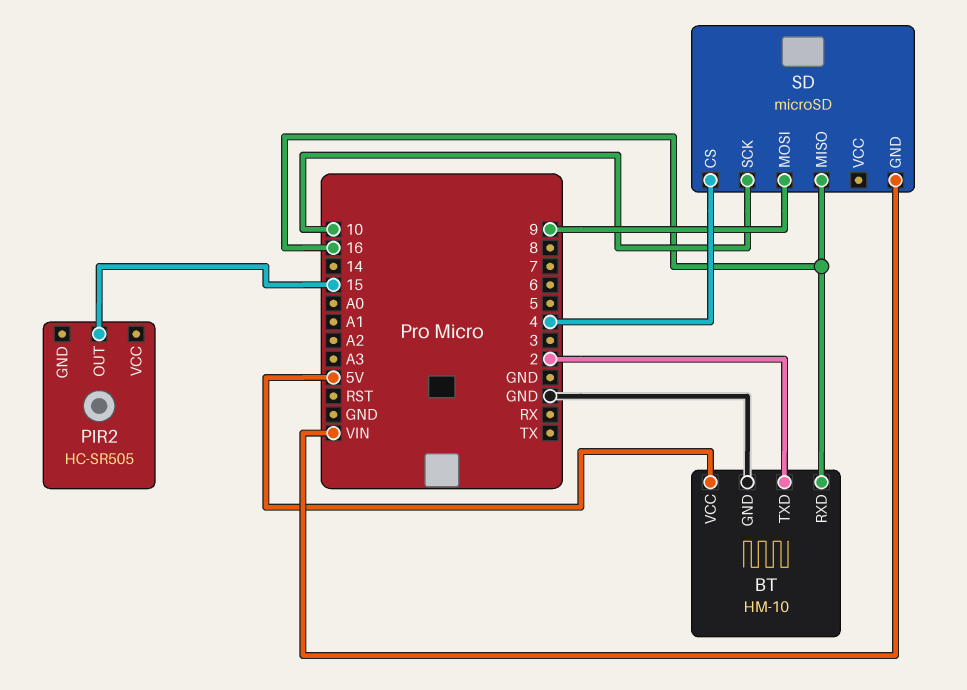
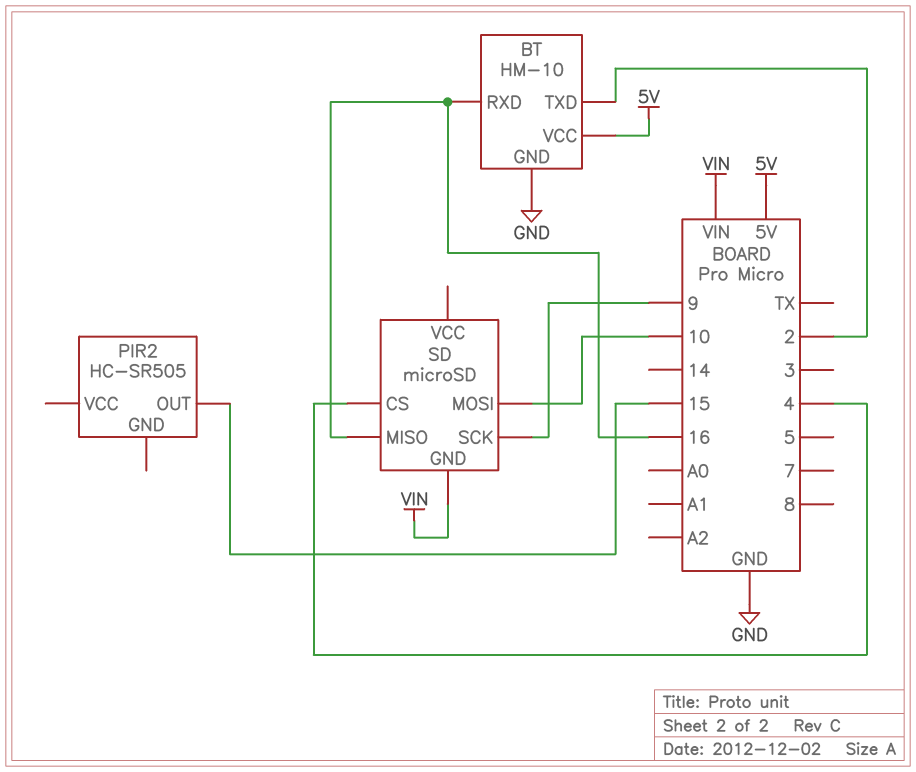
SD pin MOSI: 9 -> 10
SD pin SCK: 10 -> 9

